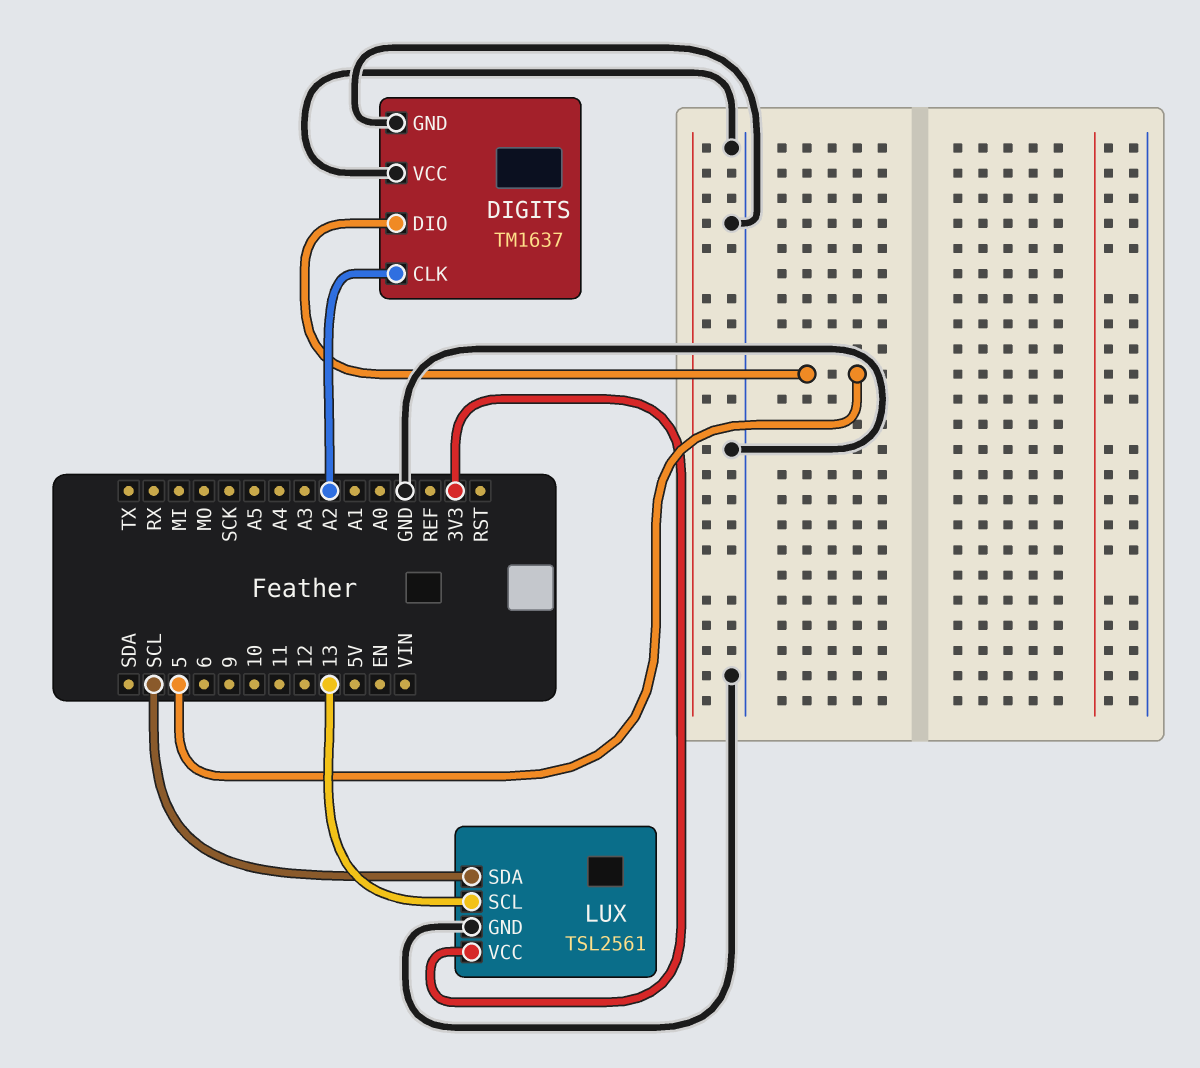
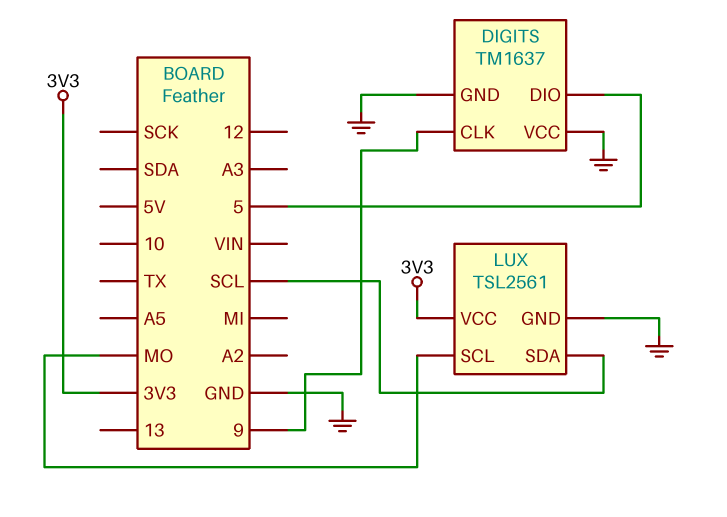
DIGITS pin CLK: A2 -> 9
LUX pin SCL: 13 -> MO

